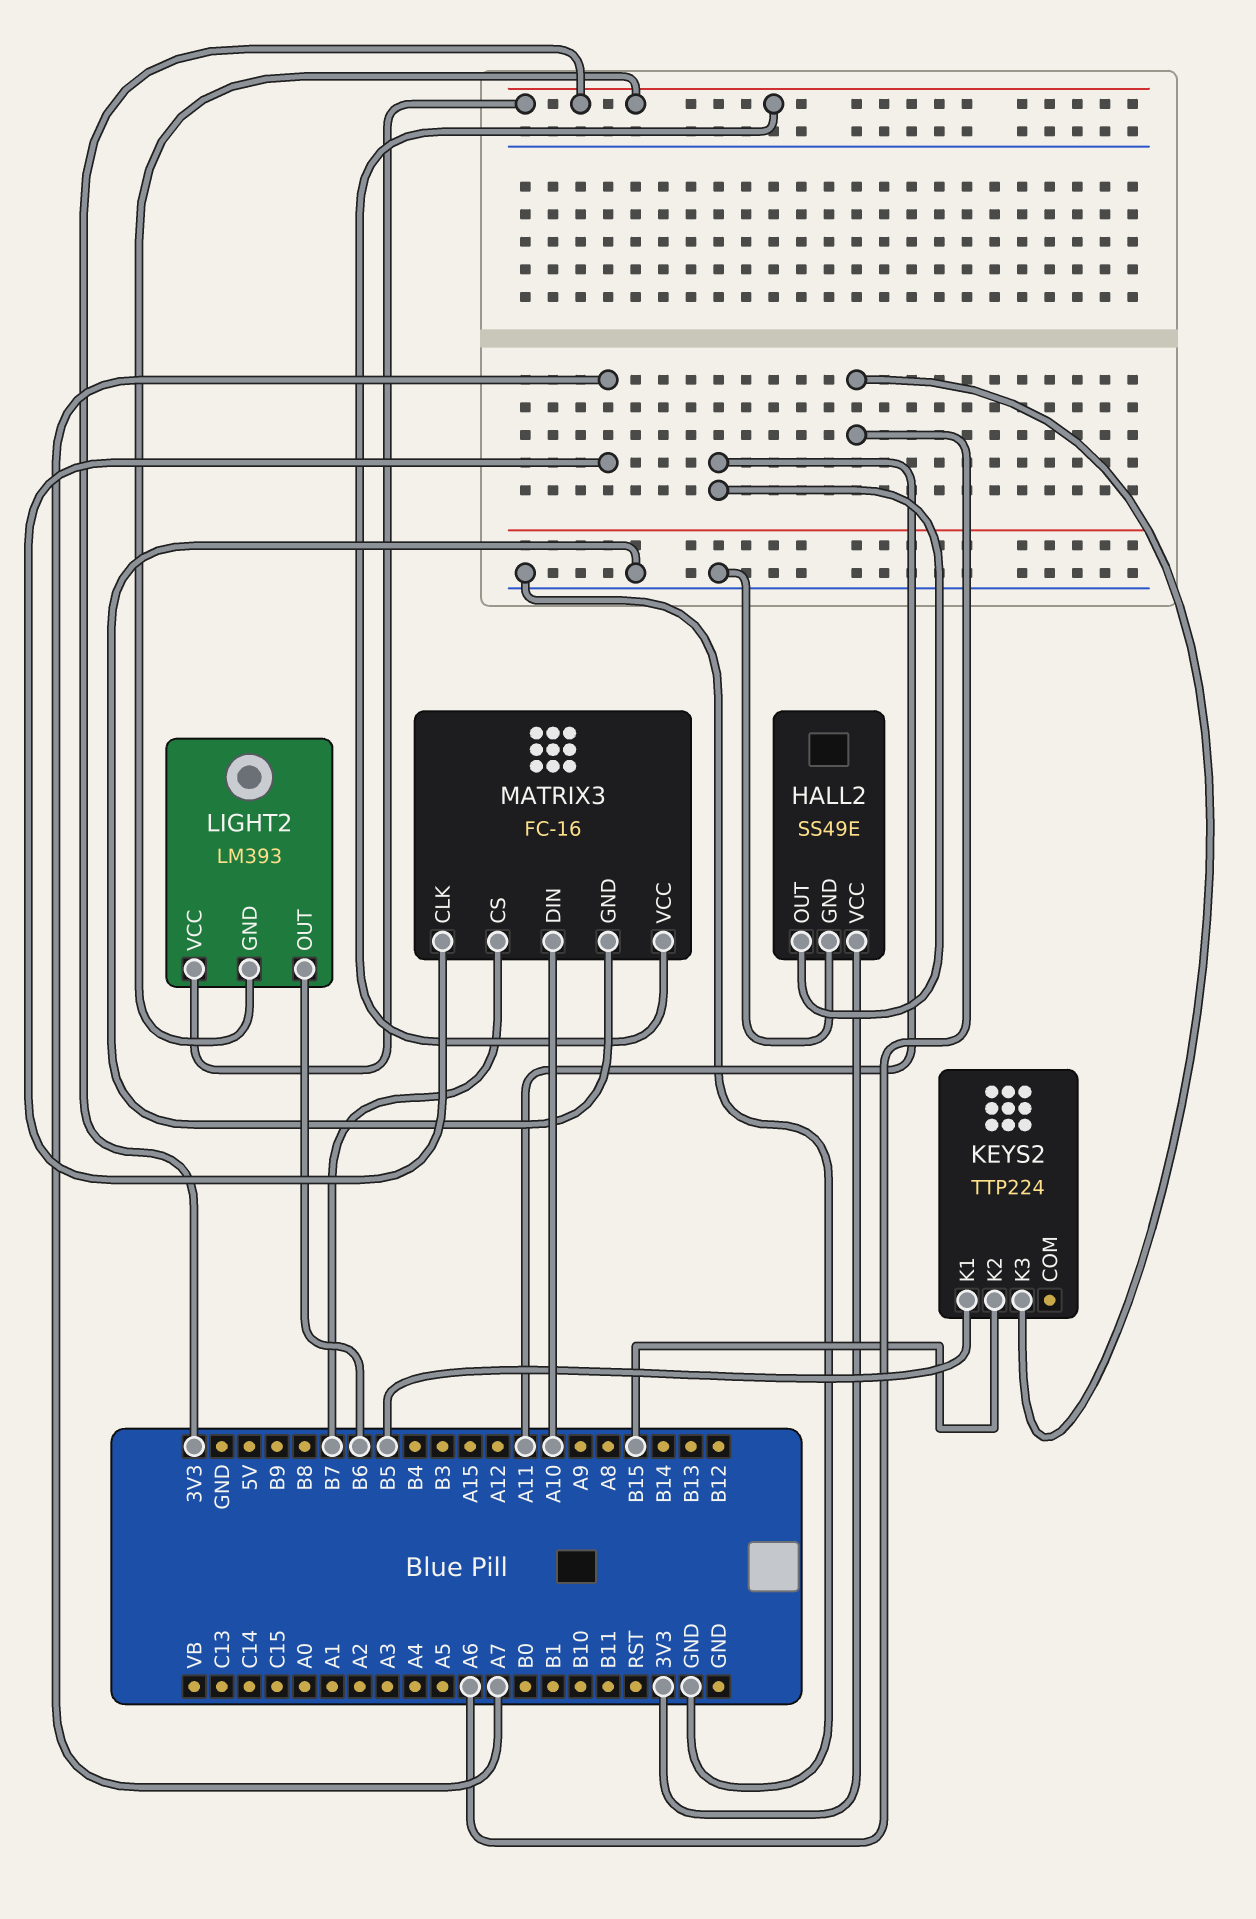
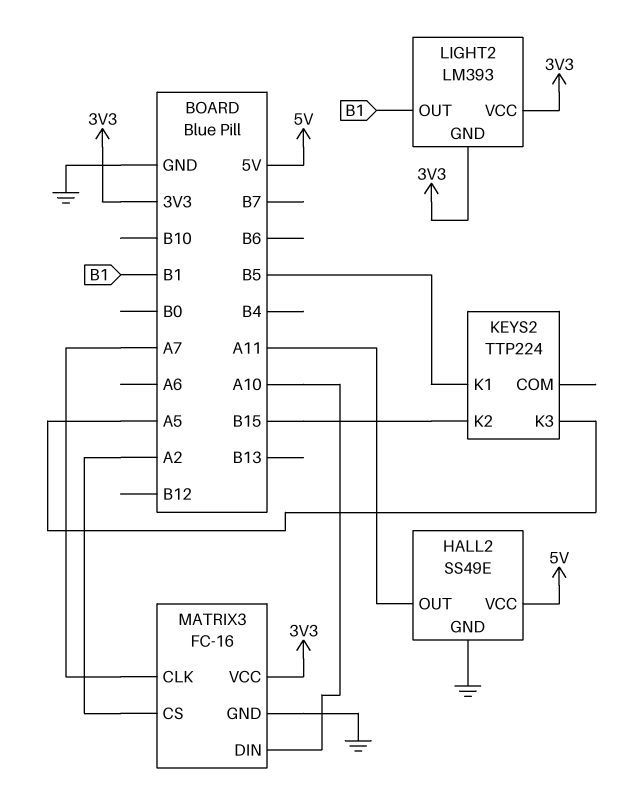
HALL2 pin VCC: 3V3 -> 5V
KEYS2 pin K3: A6 -> A5
LIGHT2 pin OUT: B6 -> B1
MATRIX3 pin CS: B7 -> A2

